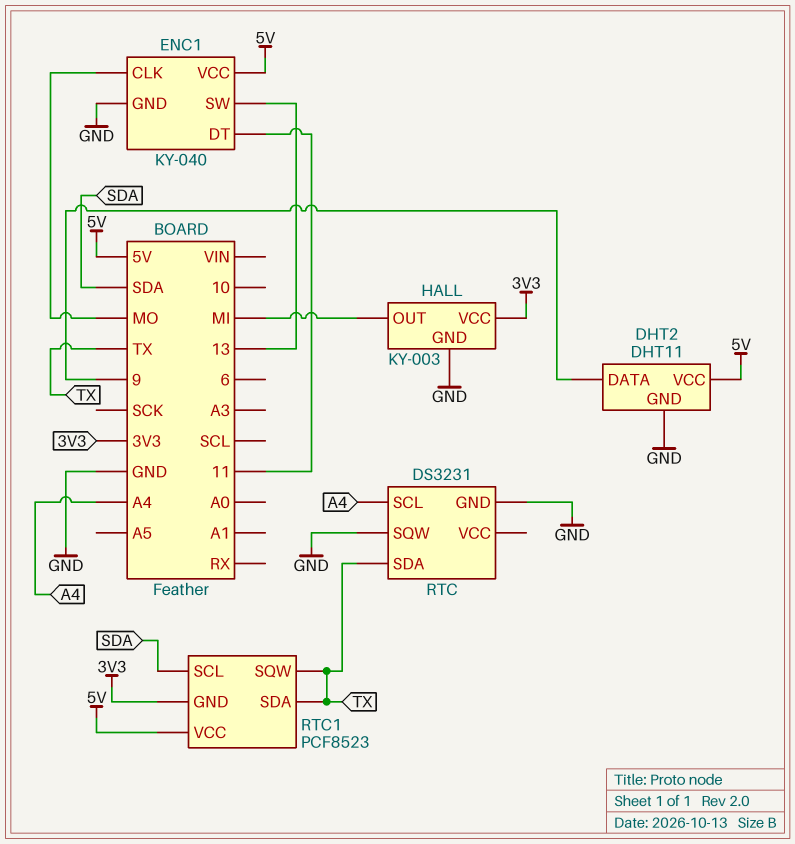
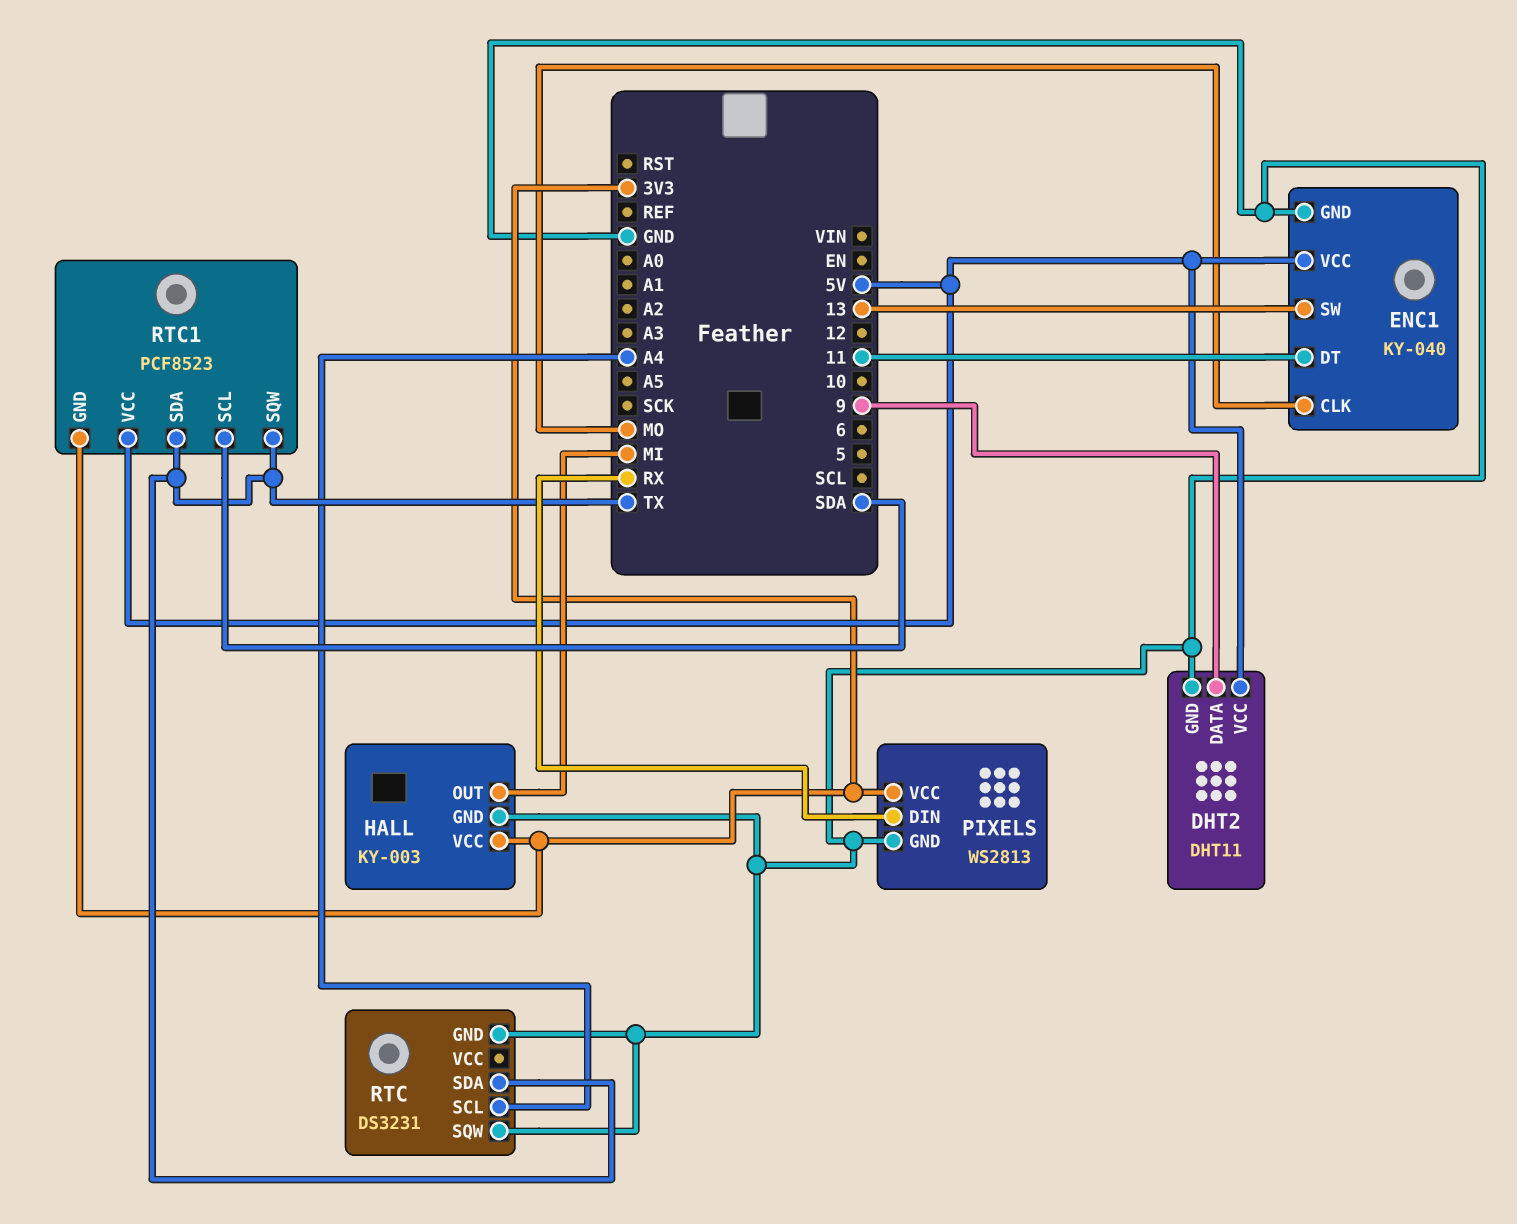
PIXELS: none -> WS2813
PIXELS pin DIN: none -> RX
PIXELS pin GND: none -> GND
PIXELS pin VCC: none -> 3V3

